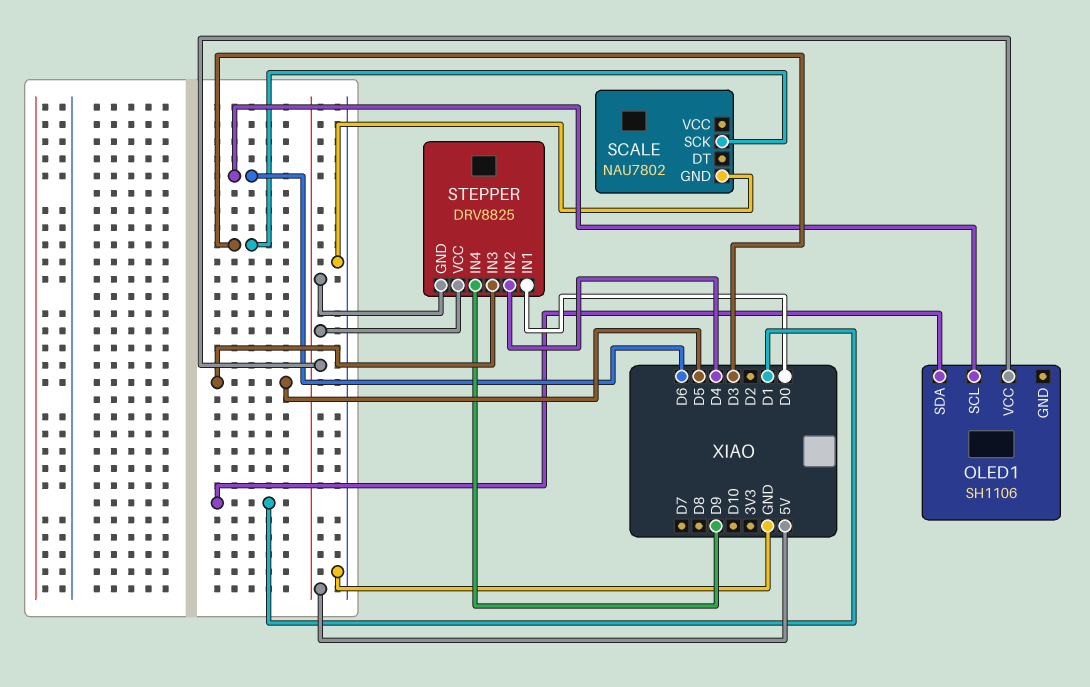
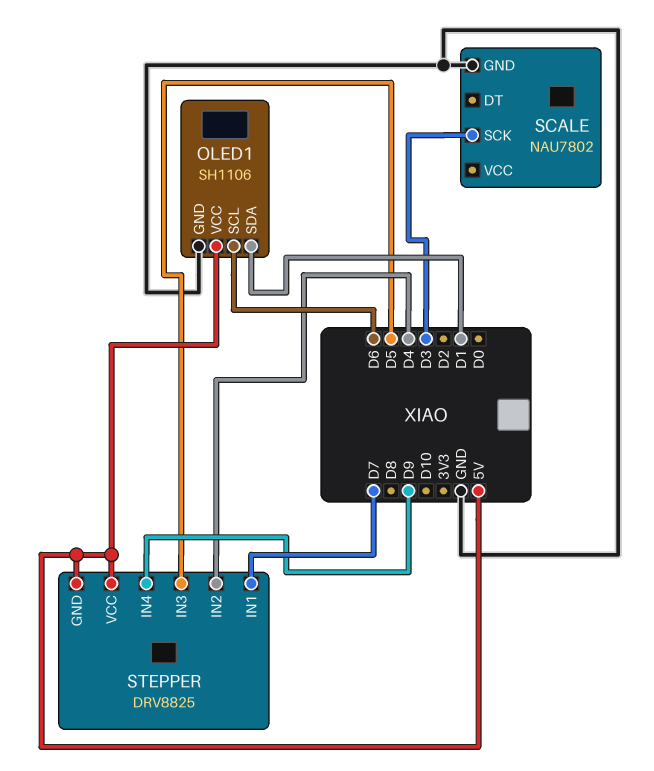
OLED1 pin GND: none -> GND
STEPPER pin IN1: D0 -> D7

